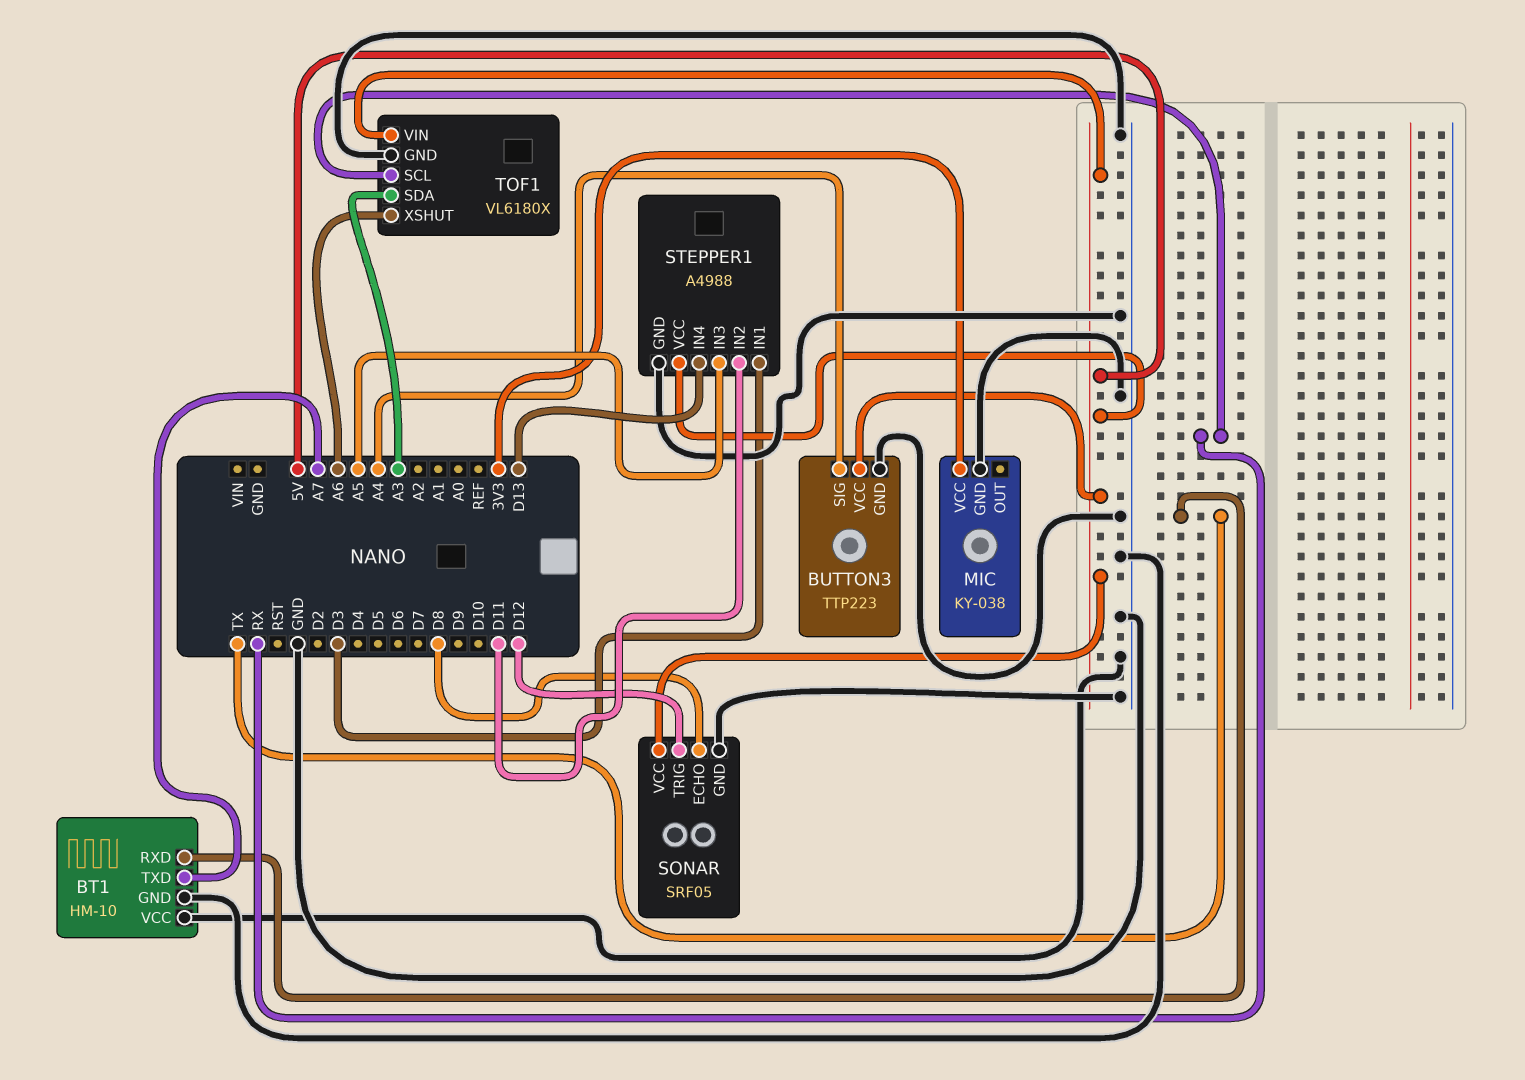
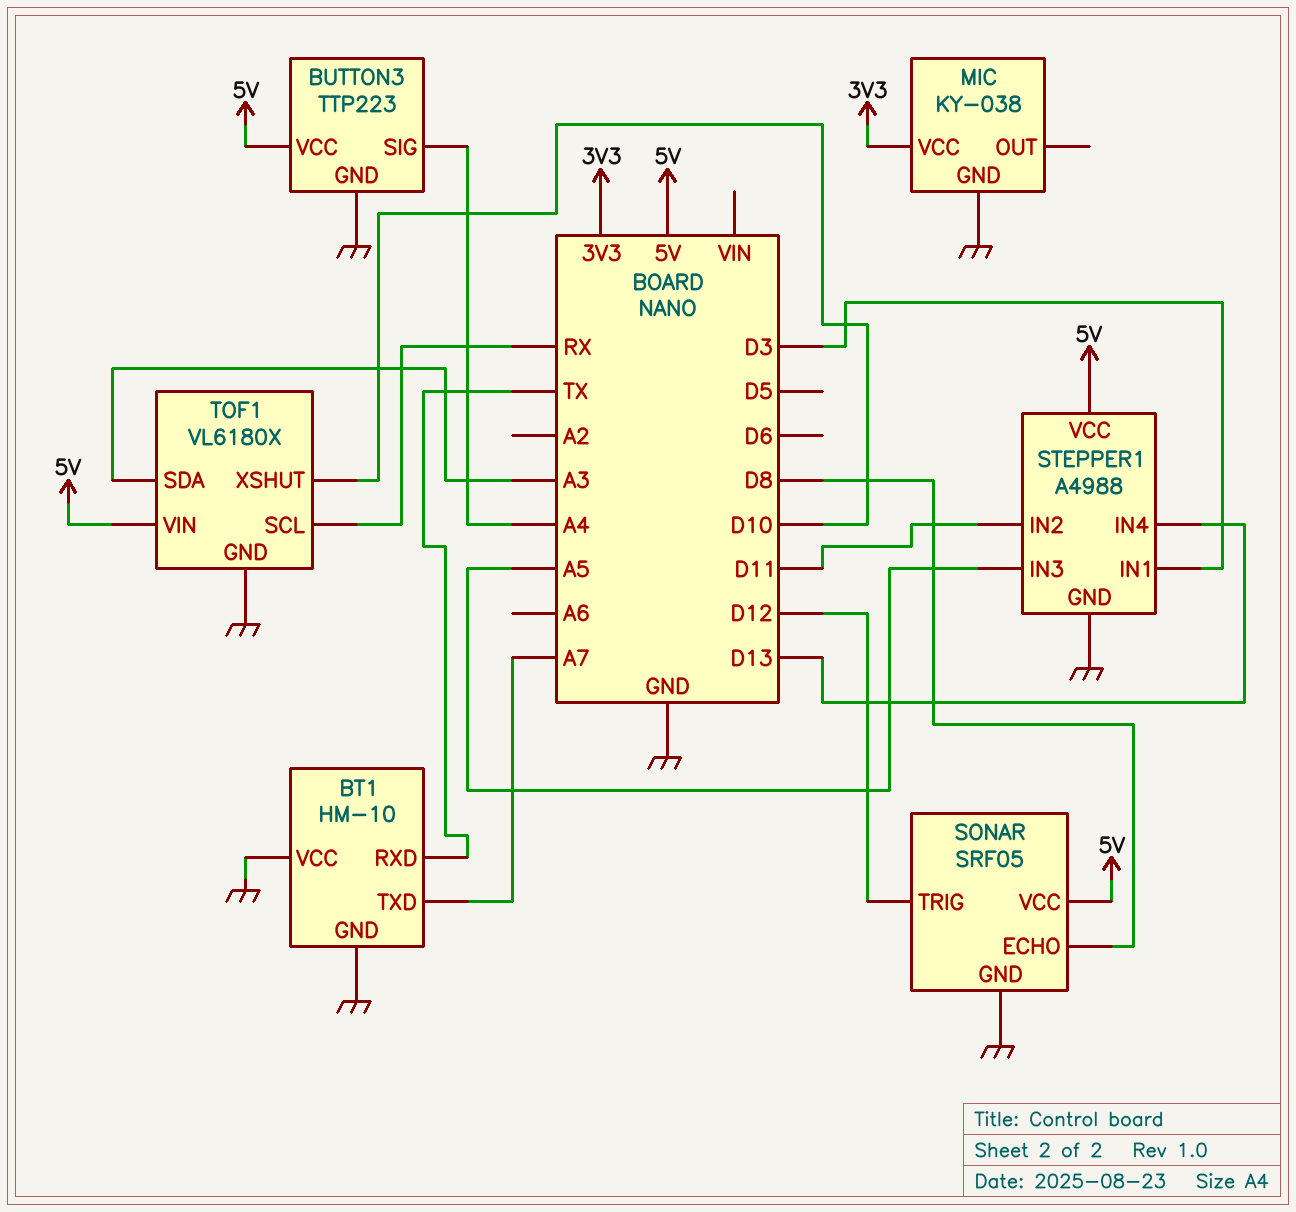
TOF1 pin XSHUT: A6 -> D10

